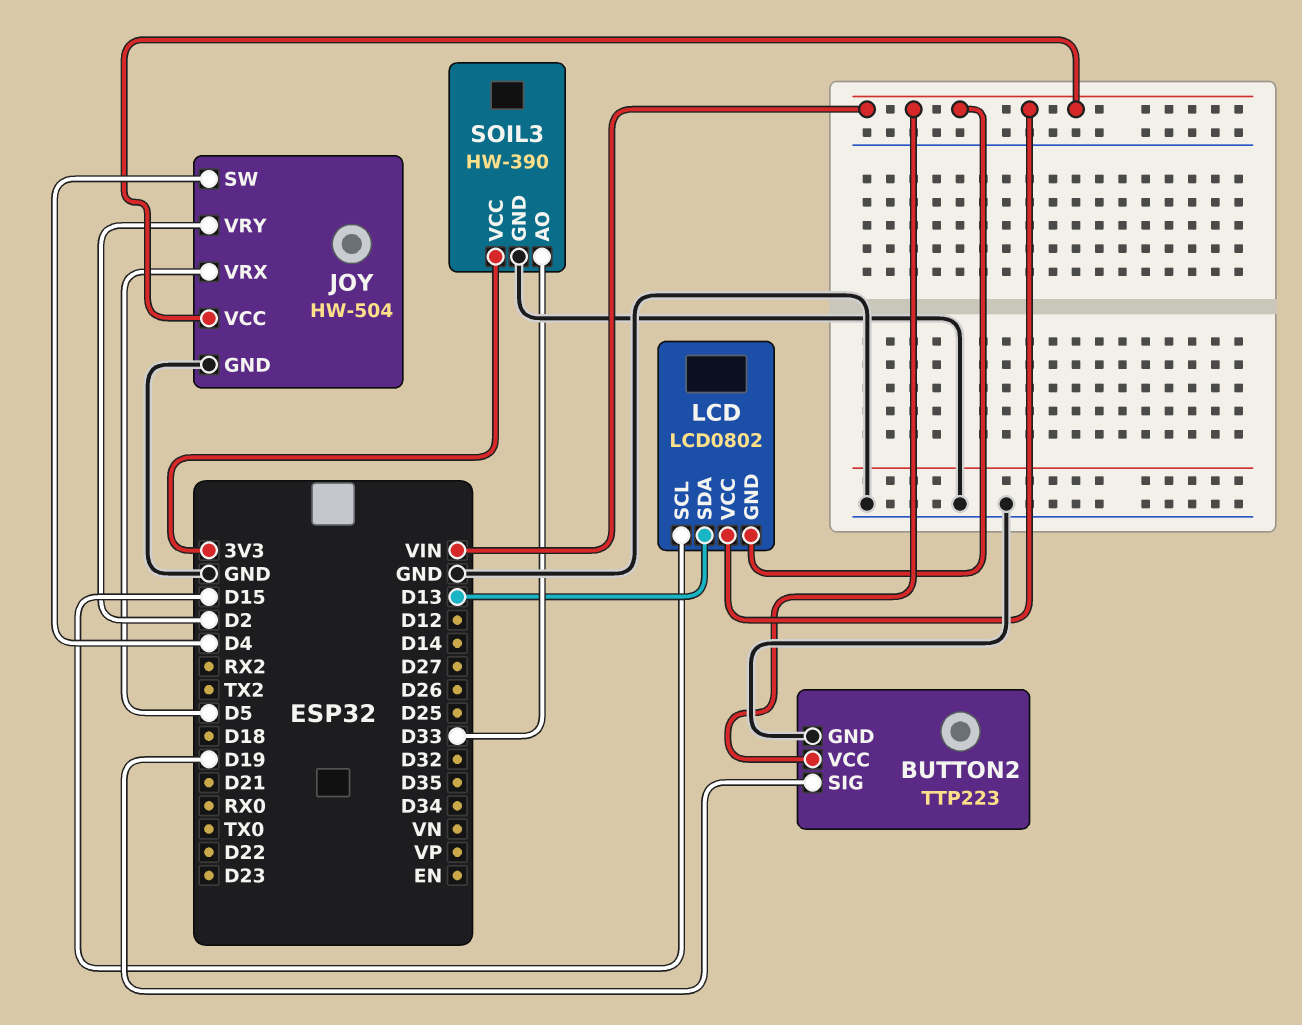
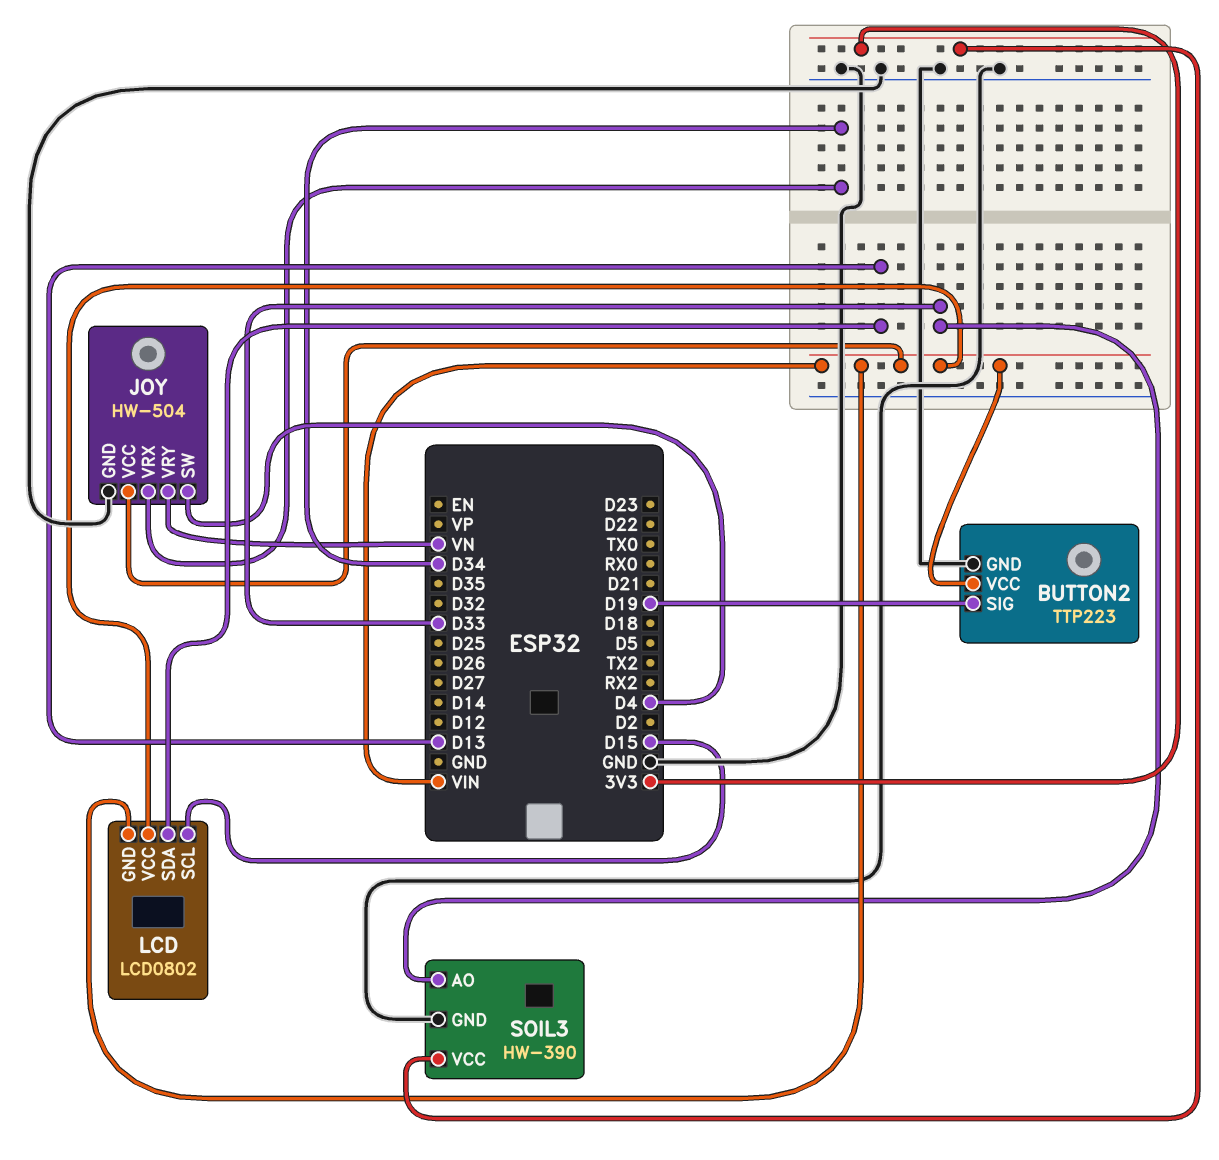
JOY pin VRX: D5 -> D34
JOY pin VRY: D2 -> VN

